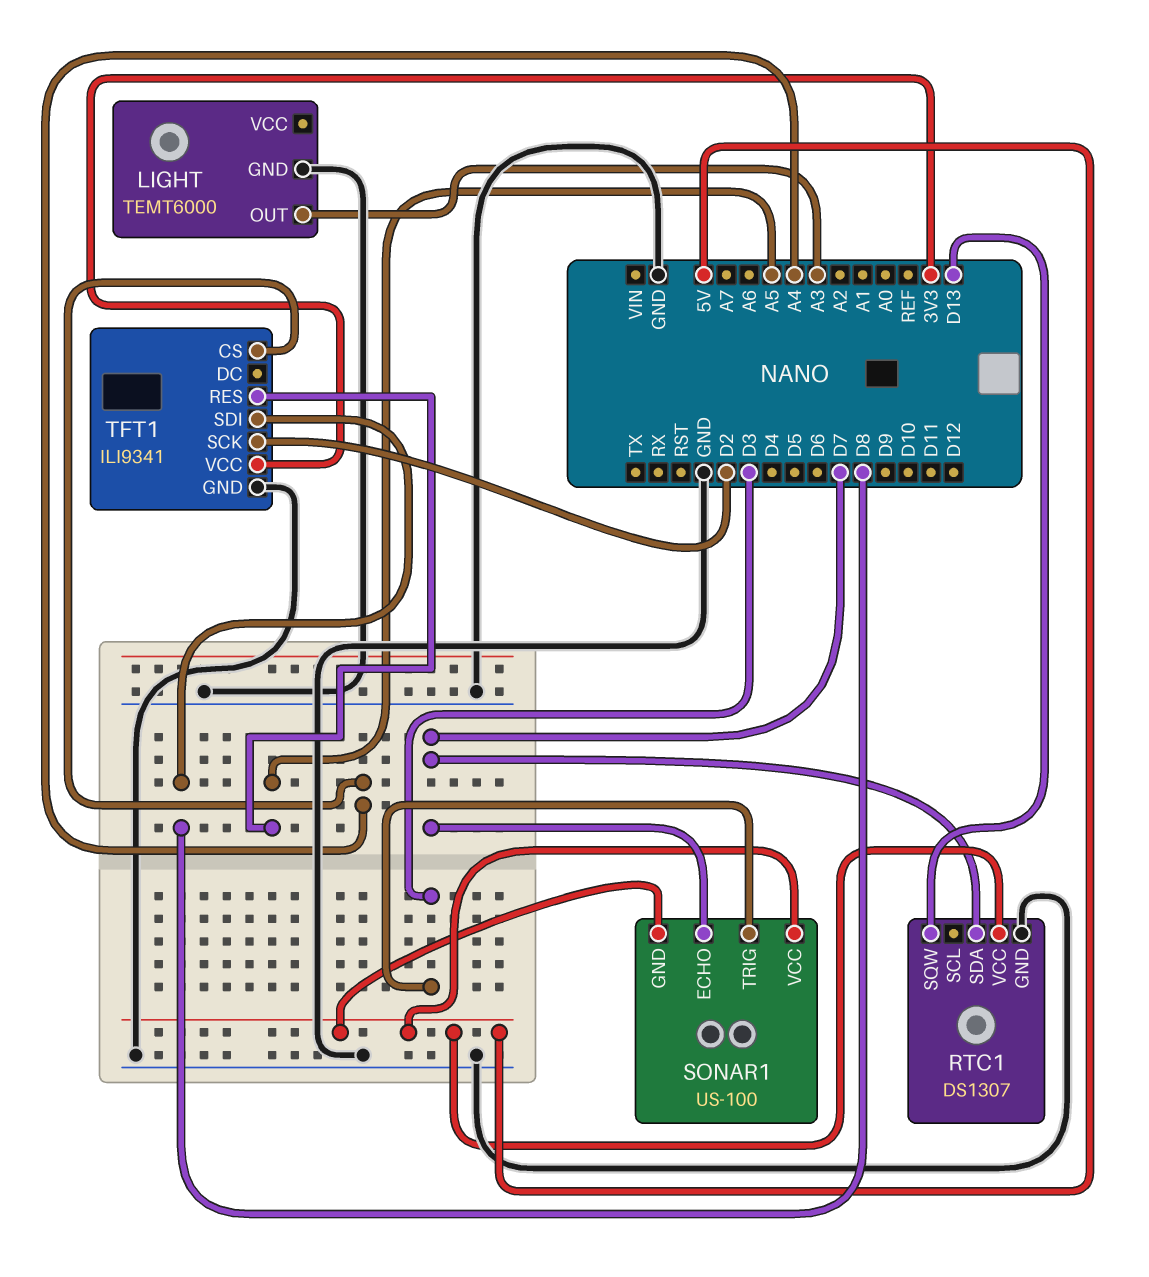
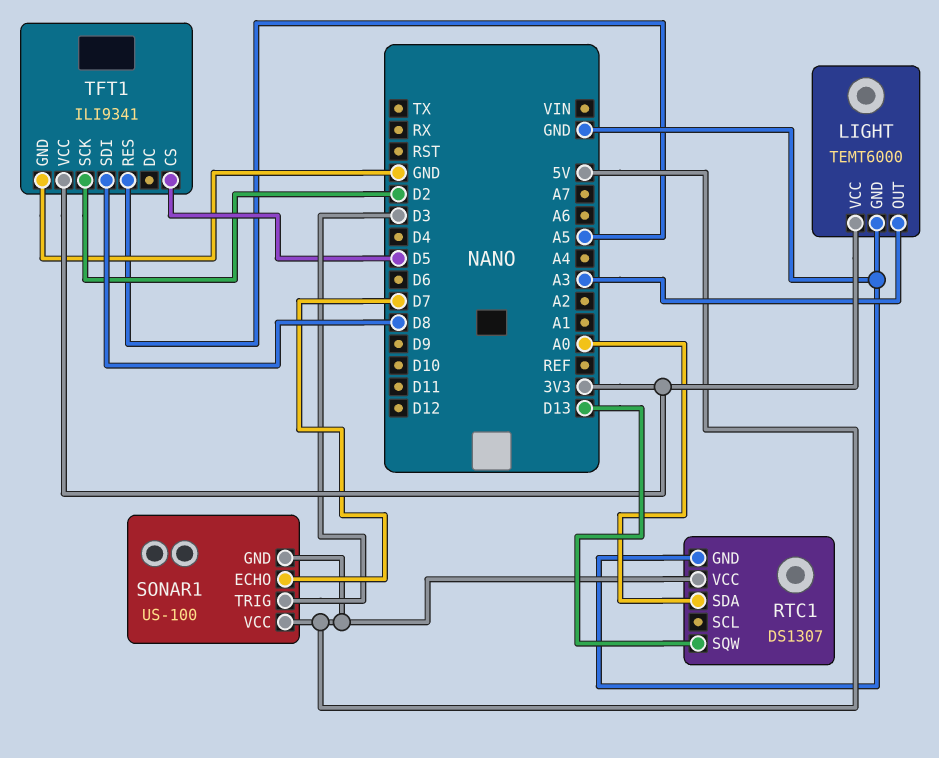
LIGHT pin VCC: none -> 3V3
RTC1 pin SDA: D7 -> A0
TFT1 pin CS: A4 -> D5

